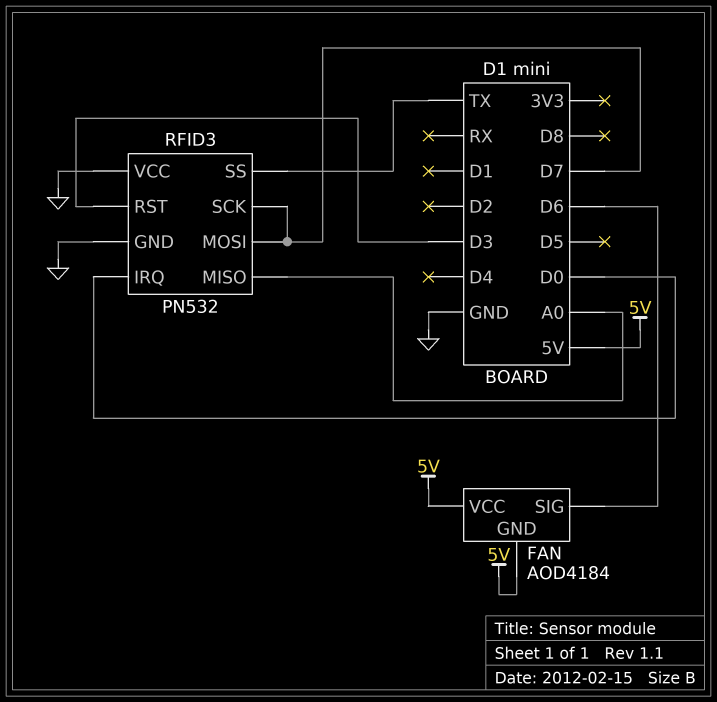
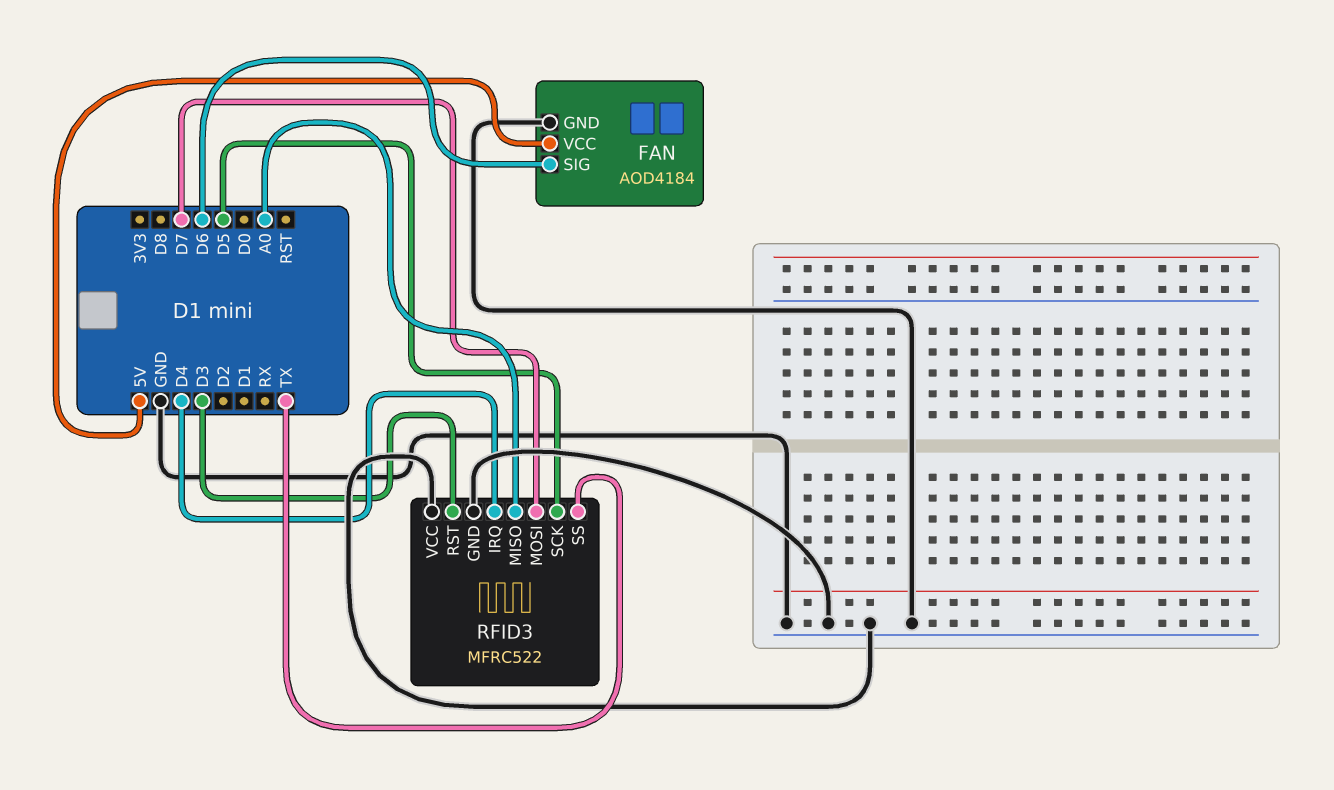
FAN pin GND: 5V -> GND
RFID3: PN532 -> MFRC522
RFID3 pin IRQ: D0 -> D4
RFID3 pin SCK: D7 -> D5

